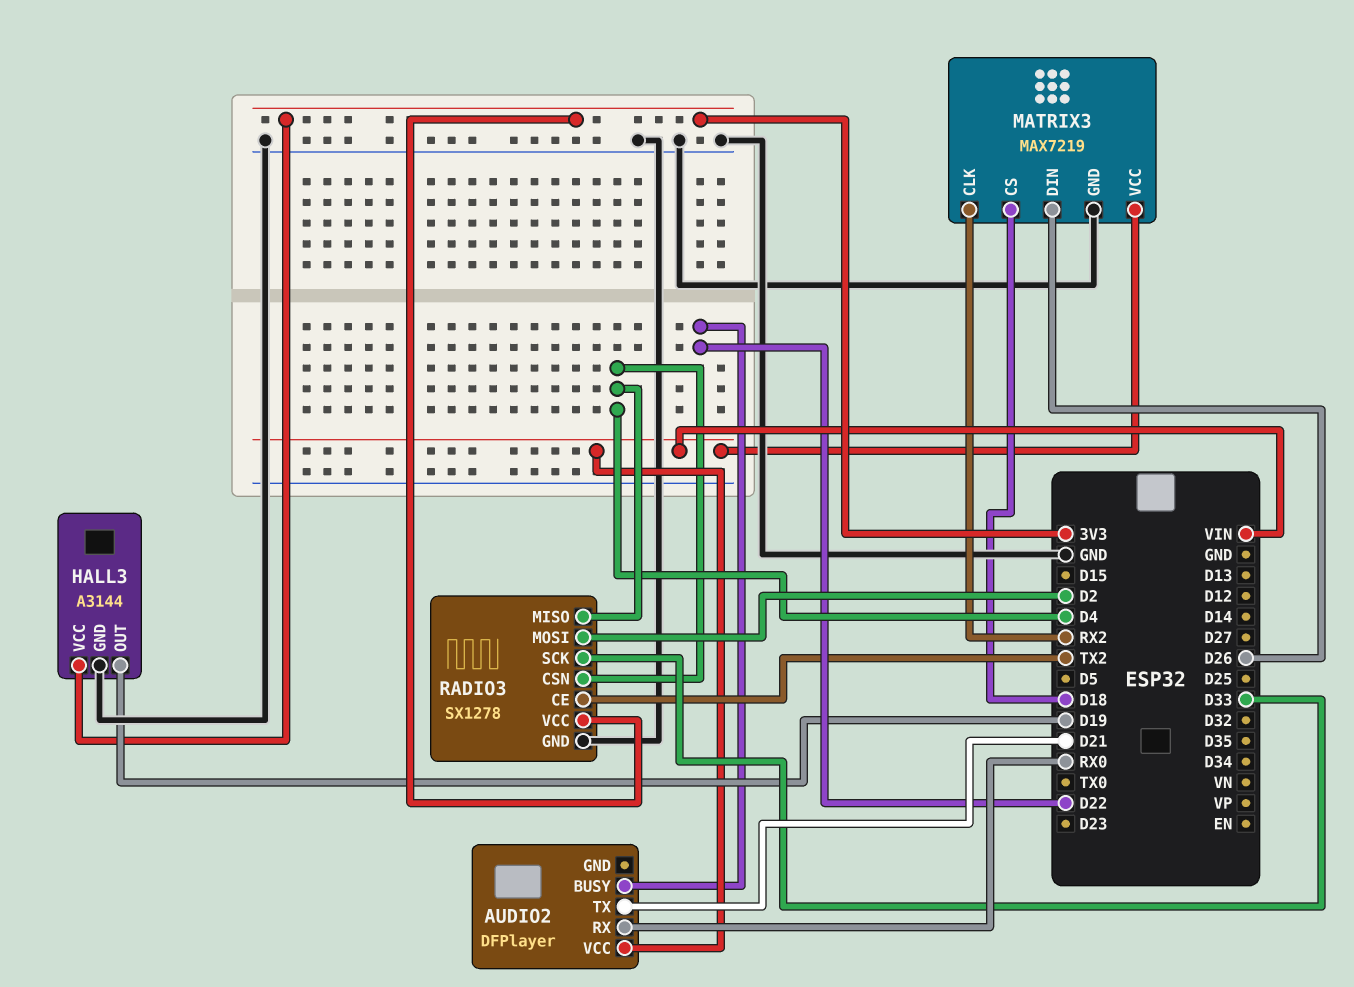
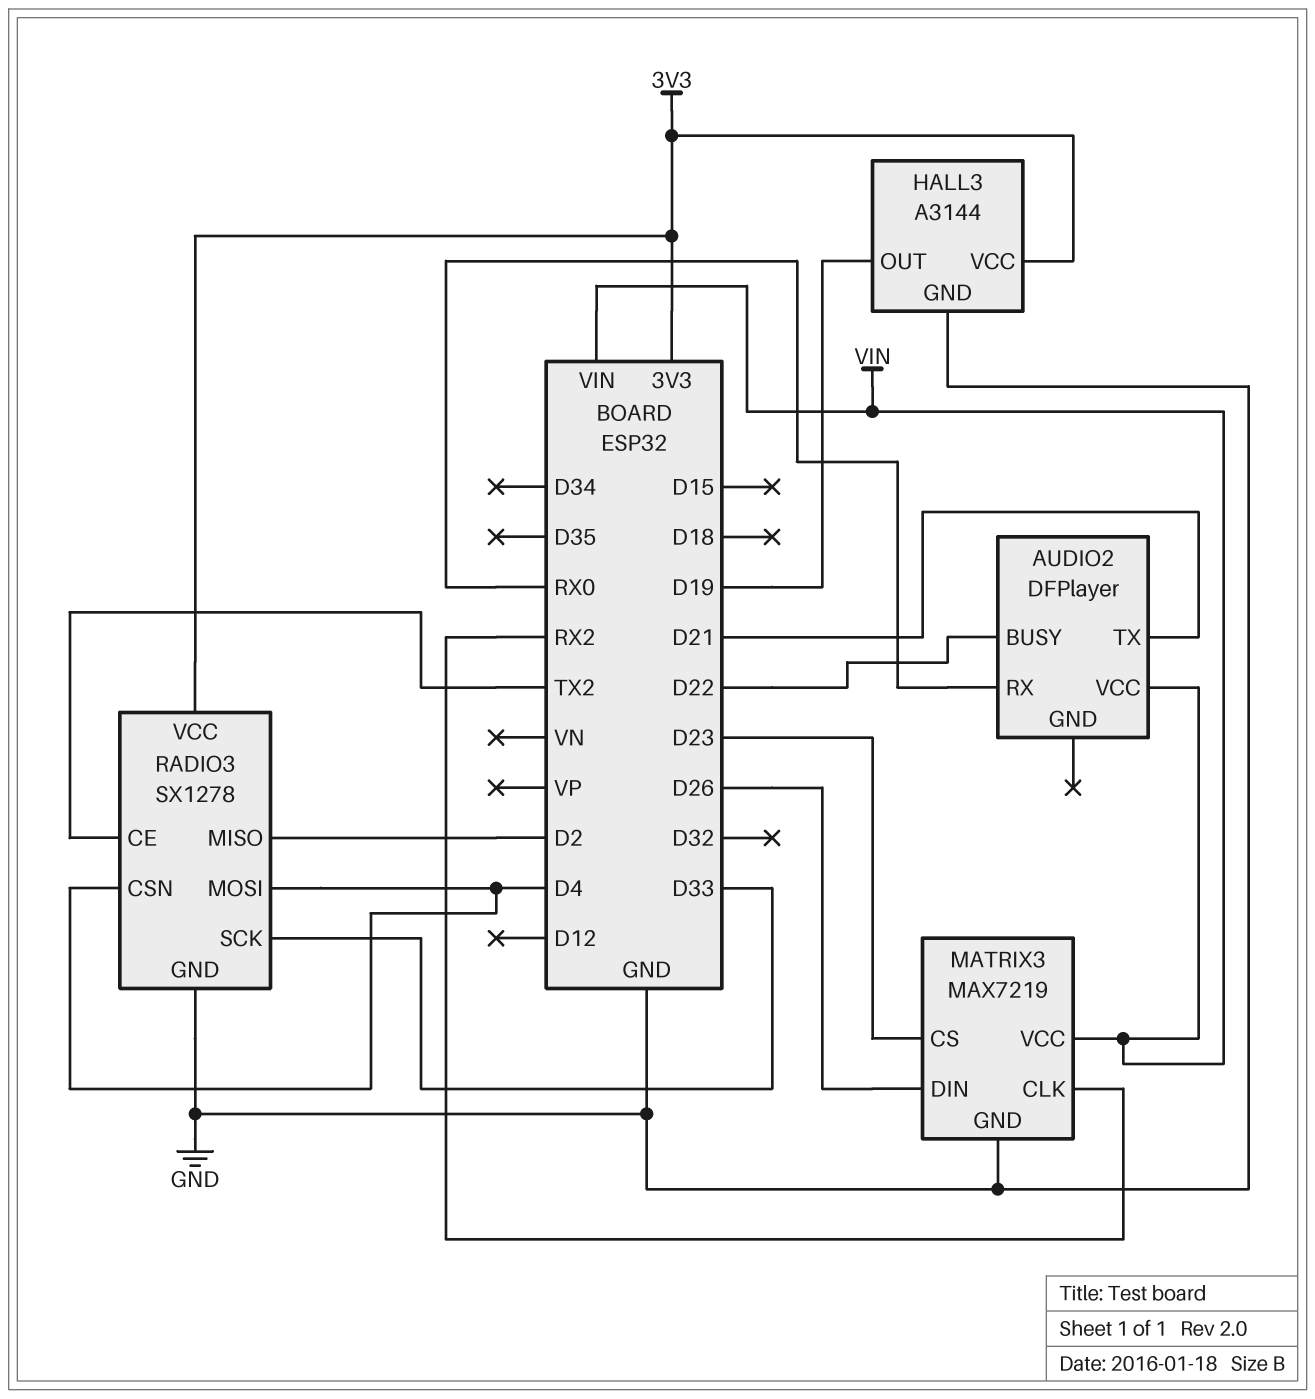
MATRIX3 pin CS: D18 -> D23
RADIO3 pin MISO: D4 -> D2
RADIO3 pin MOSI: D2 -> D4

